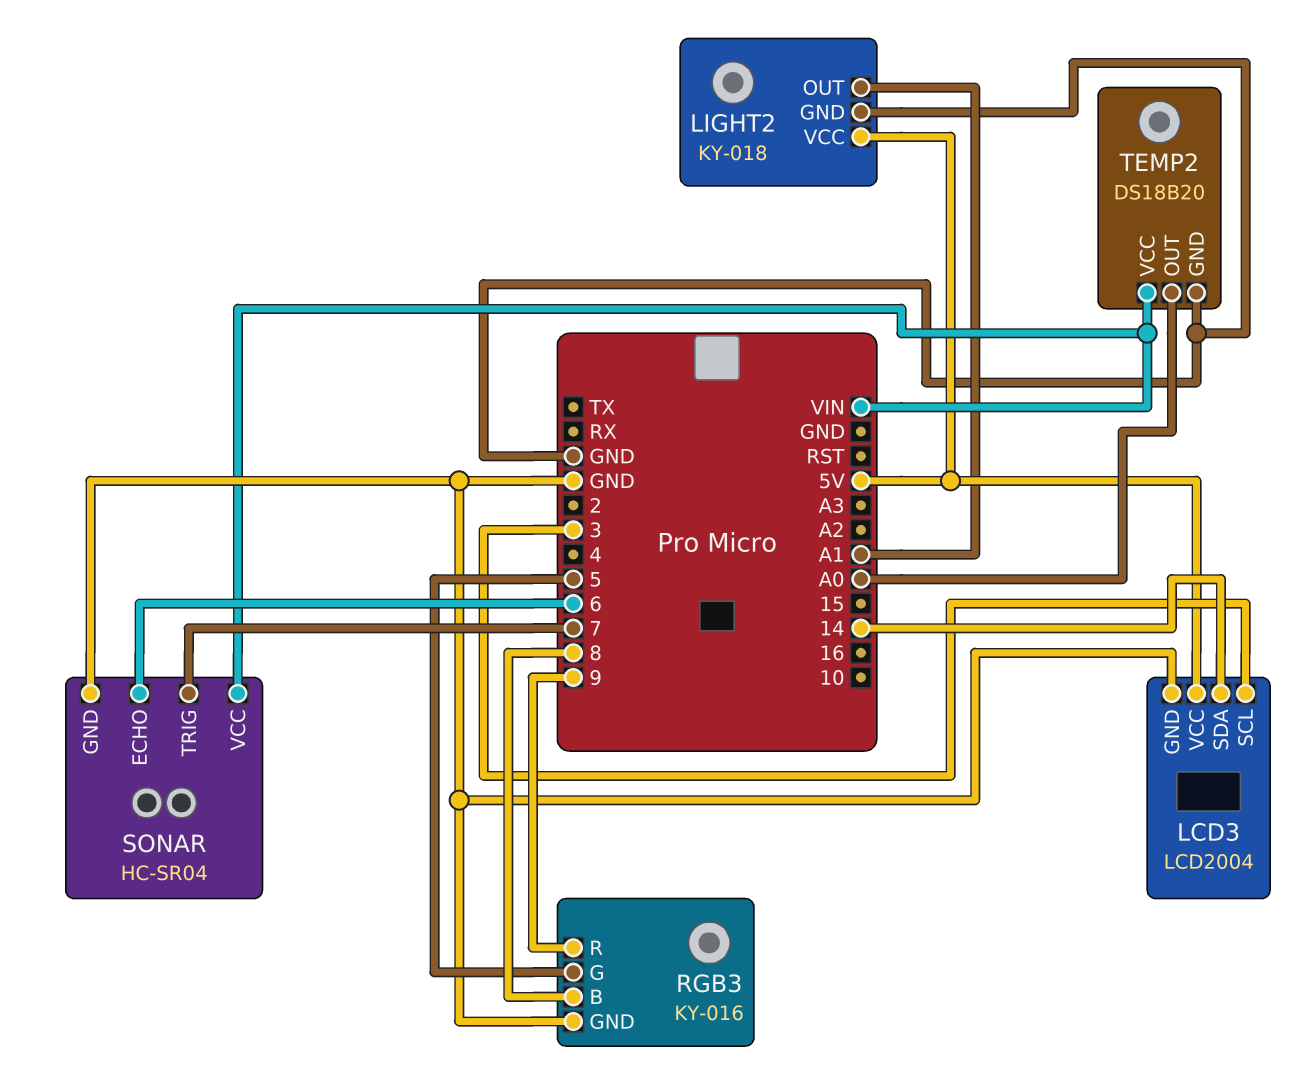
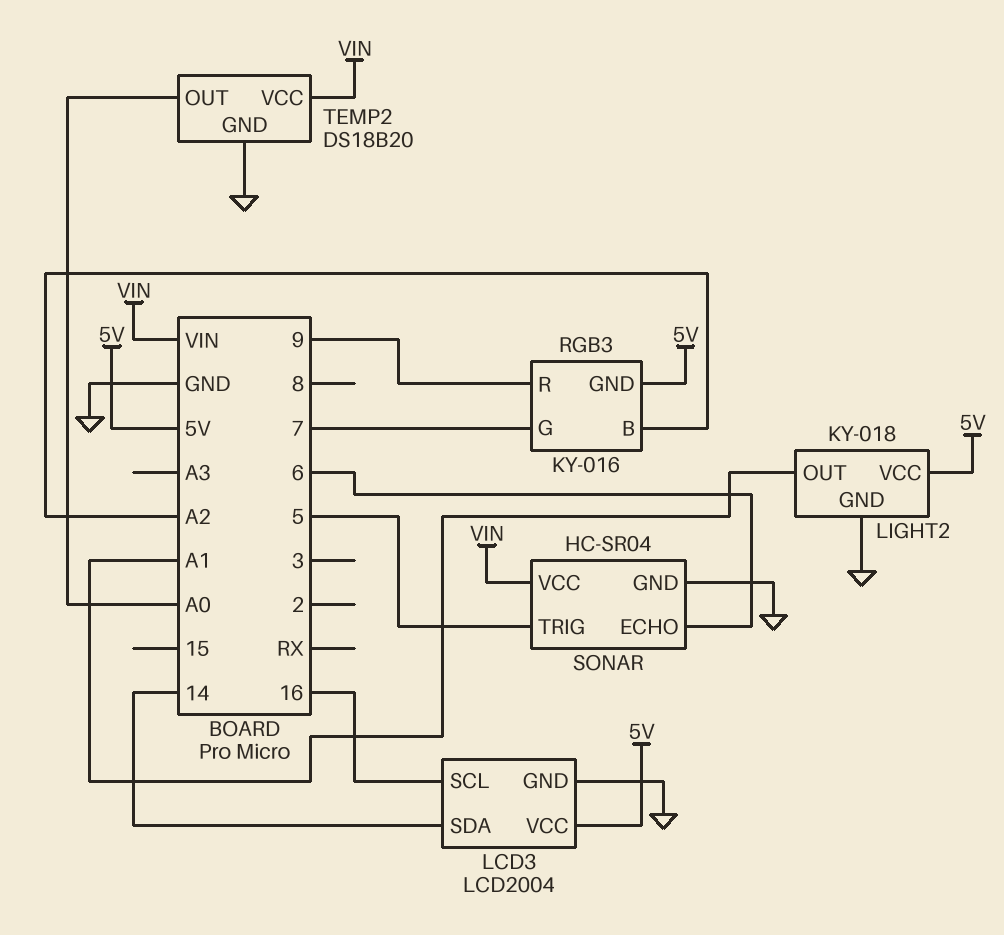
LCD3 pin SCL: 3 -> 16
RGB3 pin B: 8 -> A2
RGB3 pin G: 5 -> 7
RGB3 pin GND: GND -> 5V
SONAR pin TRIG: 7 -> 5

